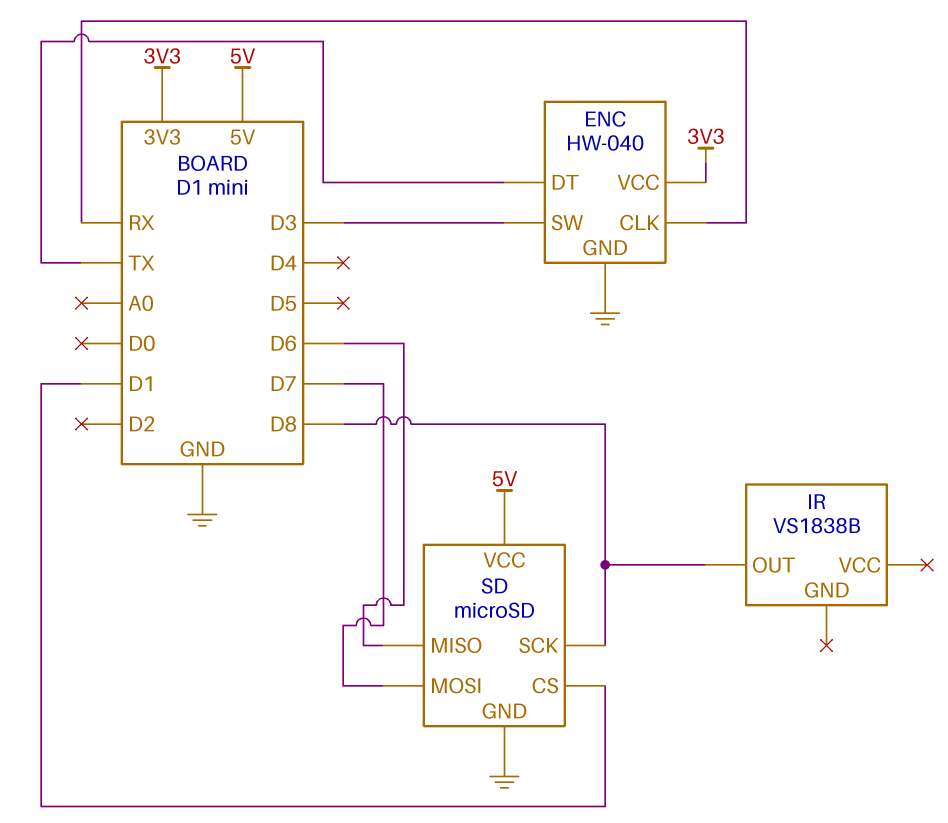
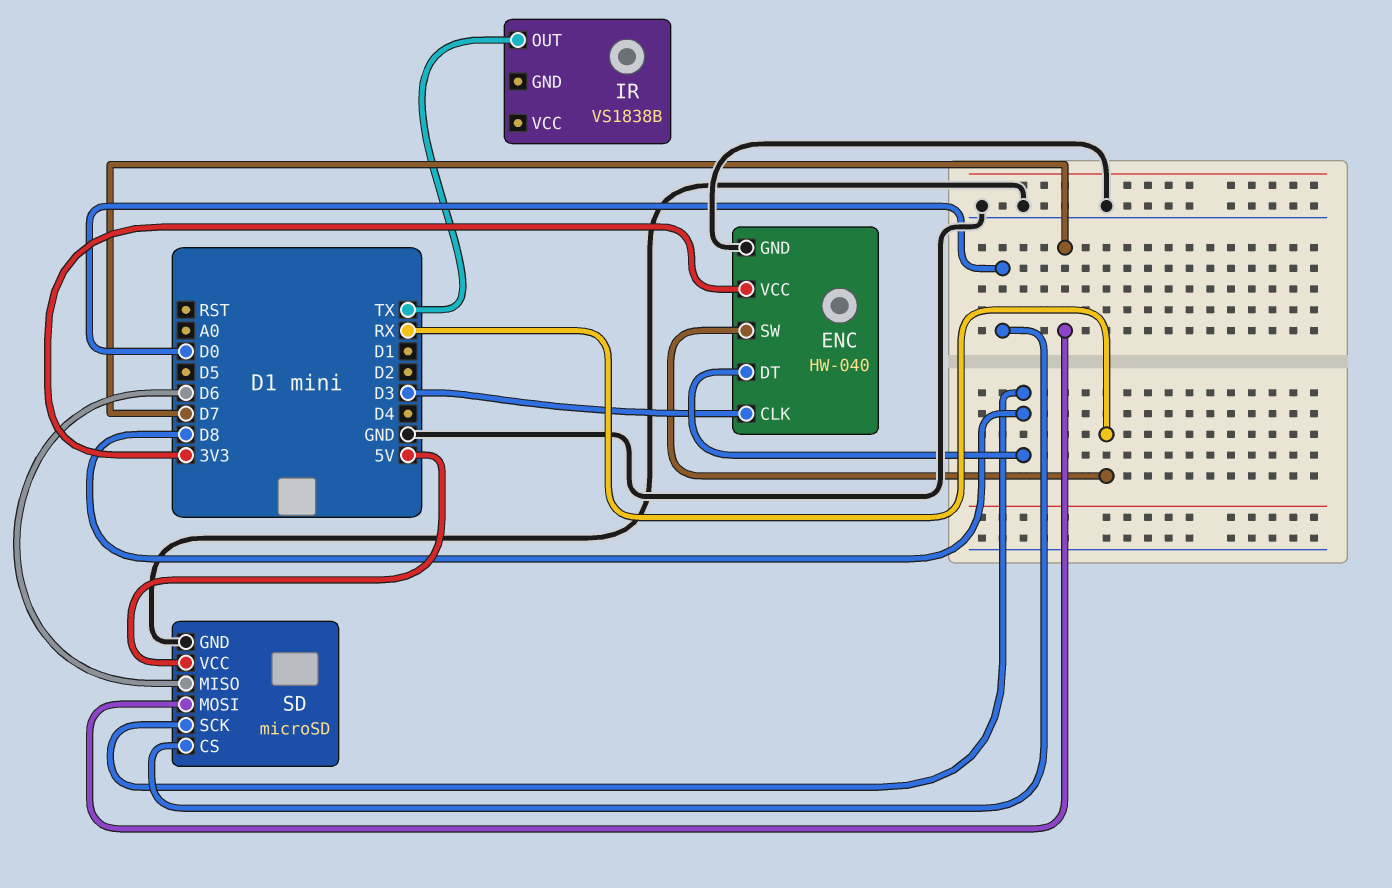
ENC pin CLK: RX -> D3
ENC pin DT: TX -> D8
ENC pin SW: D3 -> RX
IR pin OUT: D8 -> TX
SD pin CS: D1 -> D0

